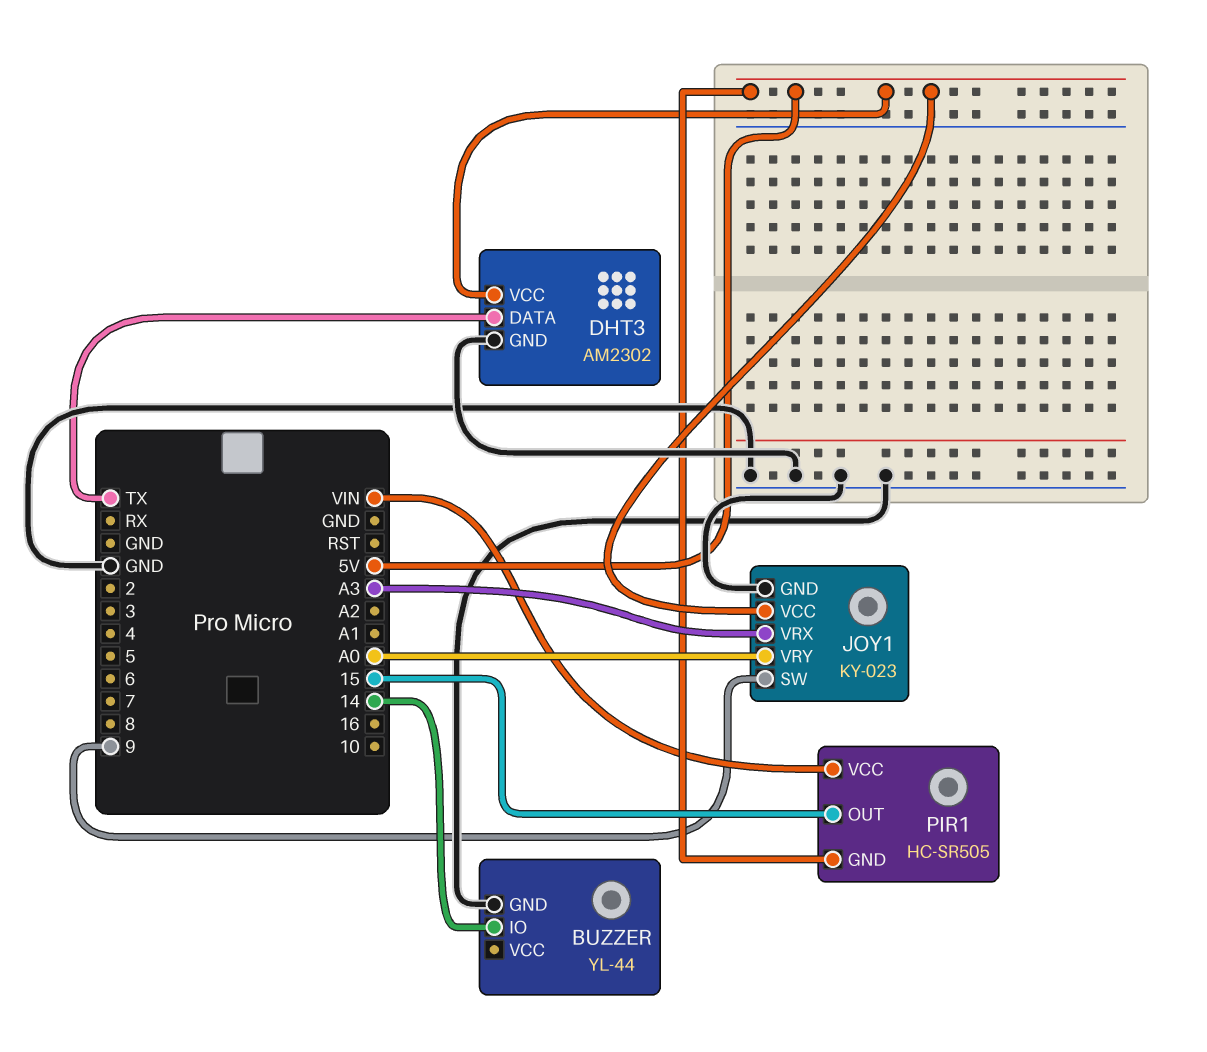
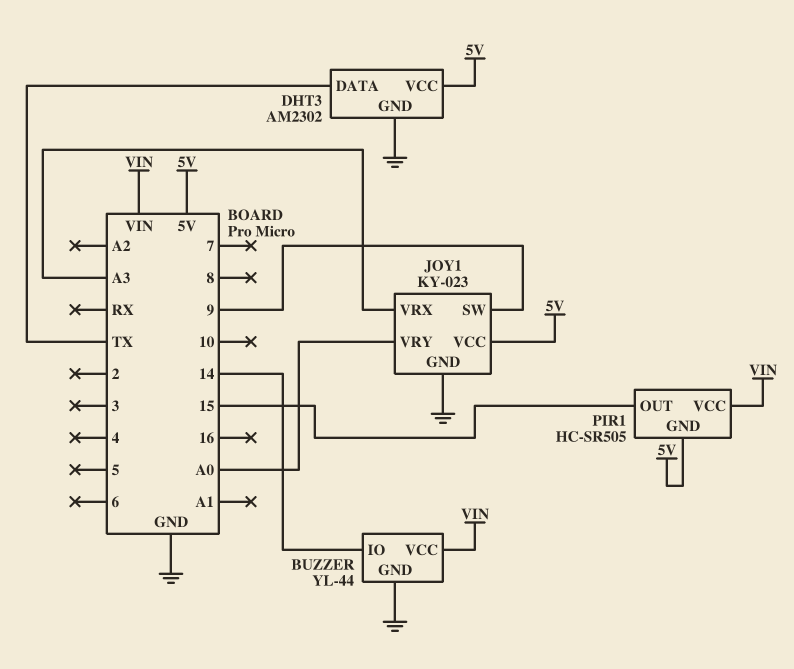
BUZZER pin VCC: none -> VIN

